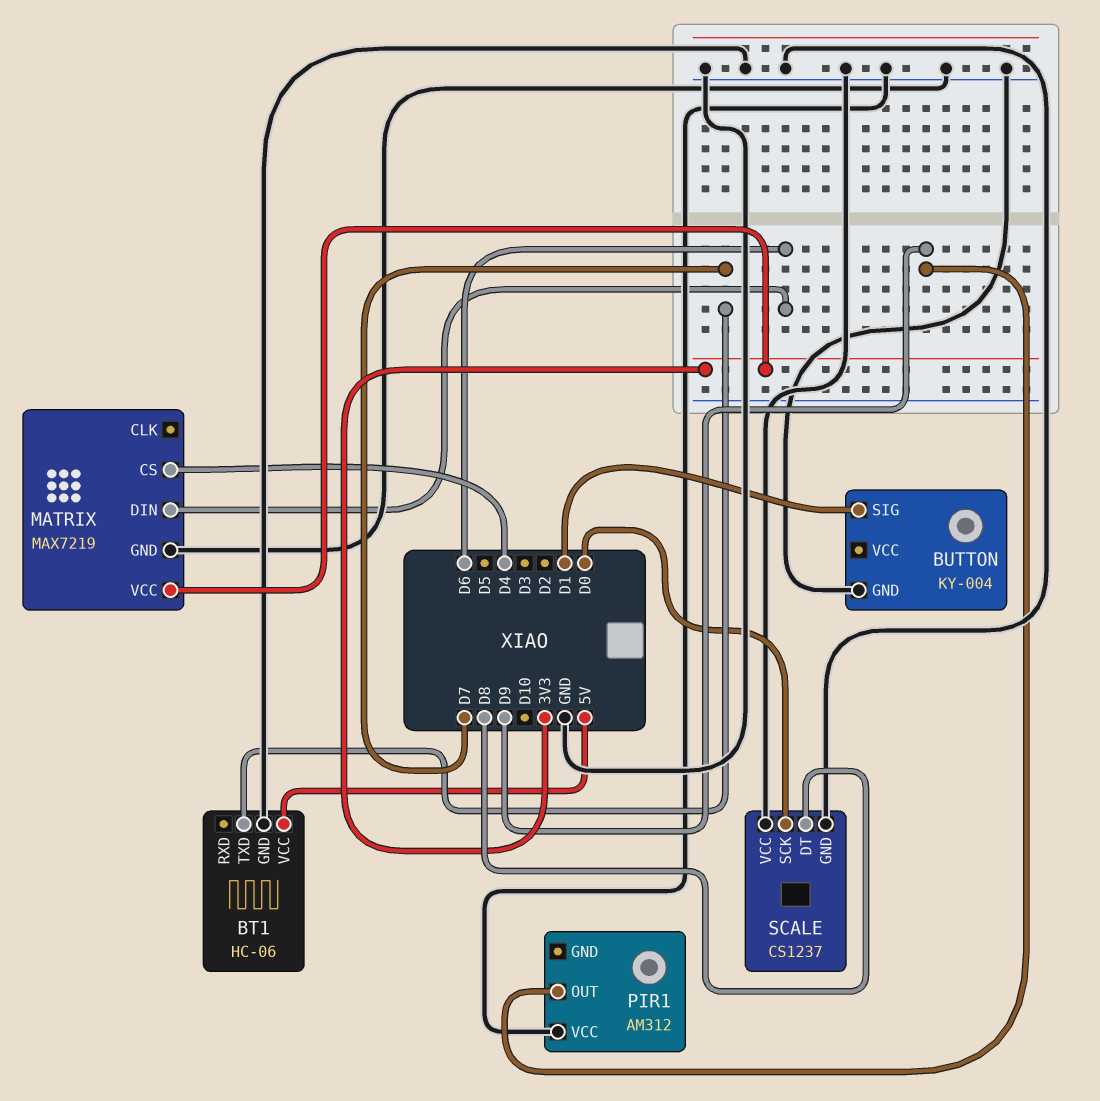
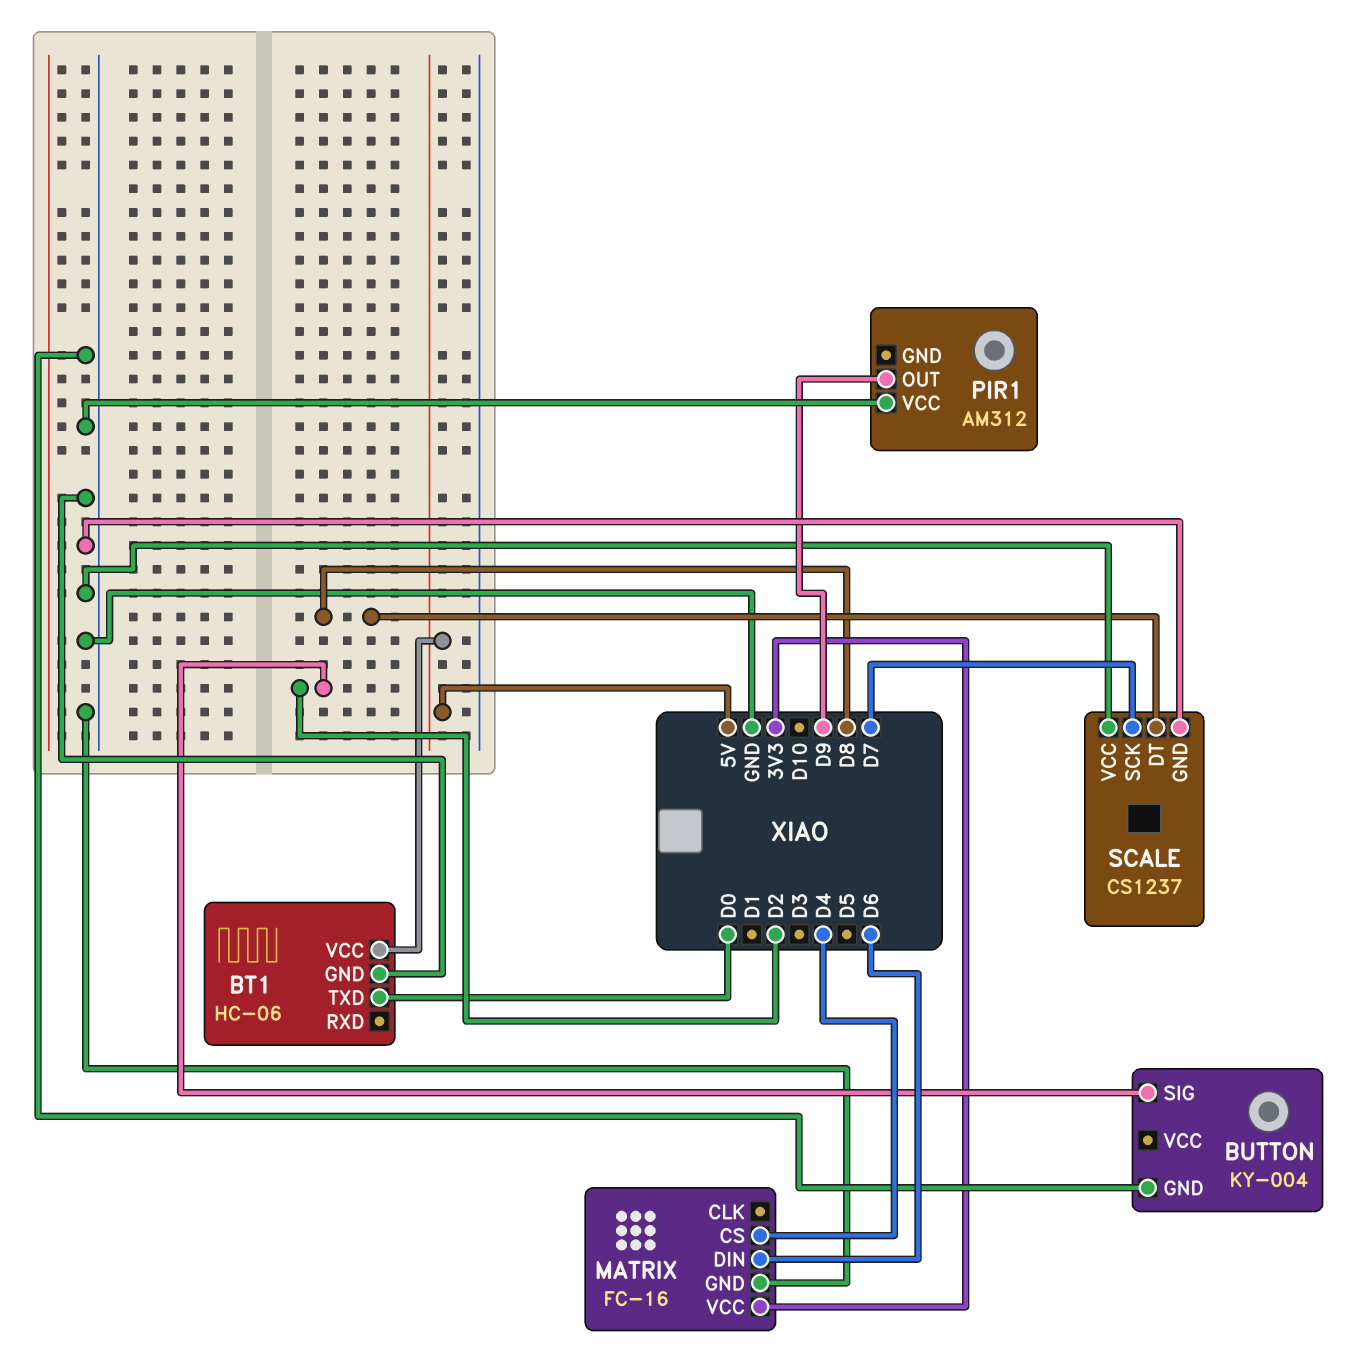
BT1 pin TXD: D7 -> D0
BUTTON pin SIG: D1 -> D2
MATRIX: MAX7219 -> FC-16
SCALE pin SCK: D0 -> D7

